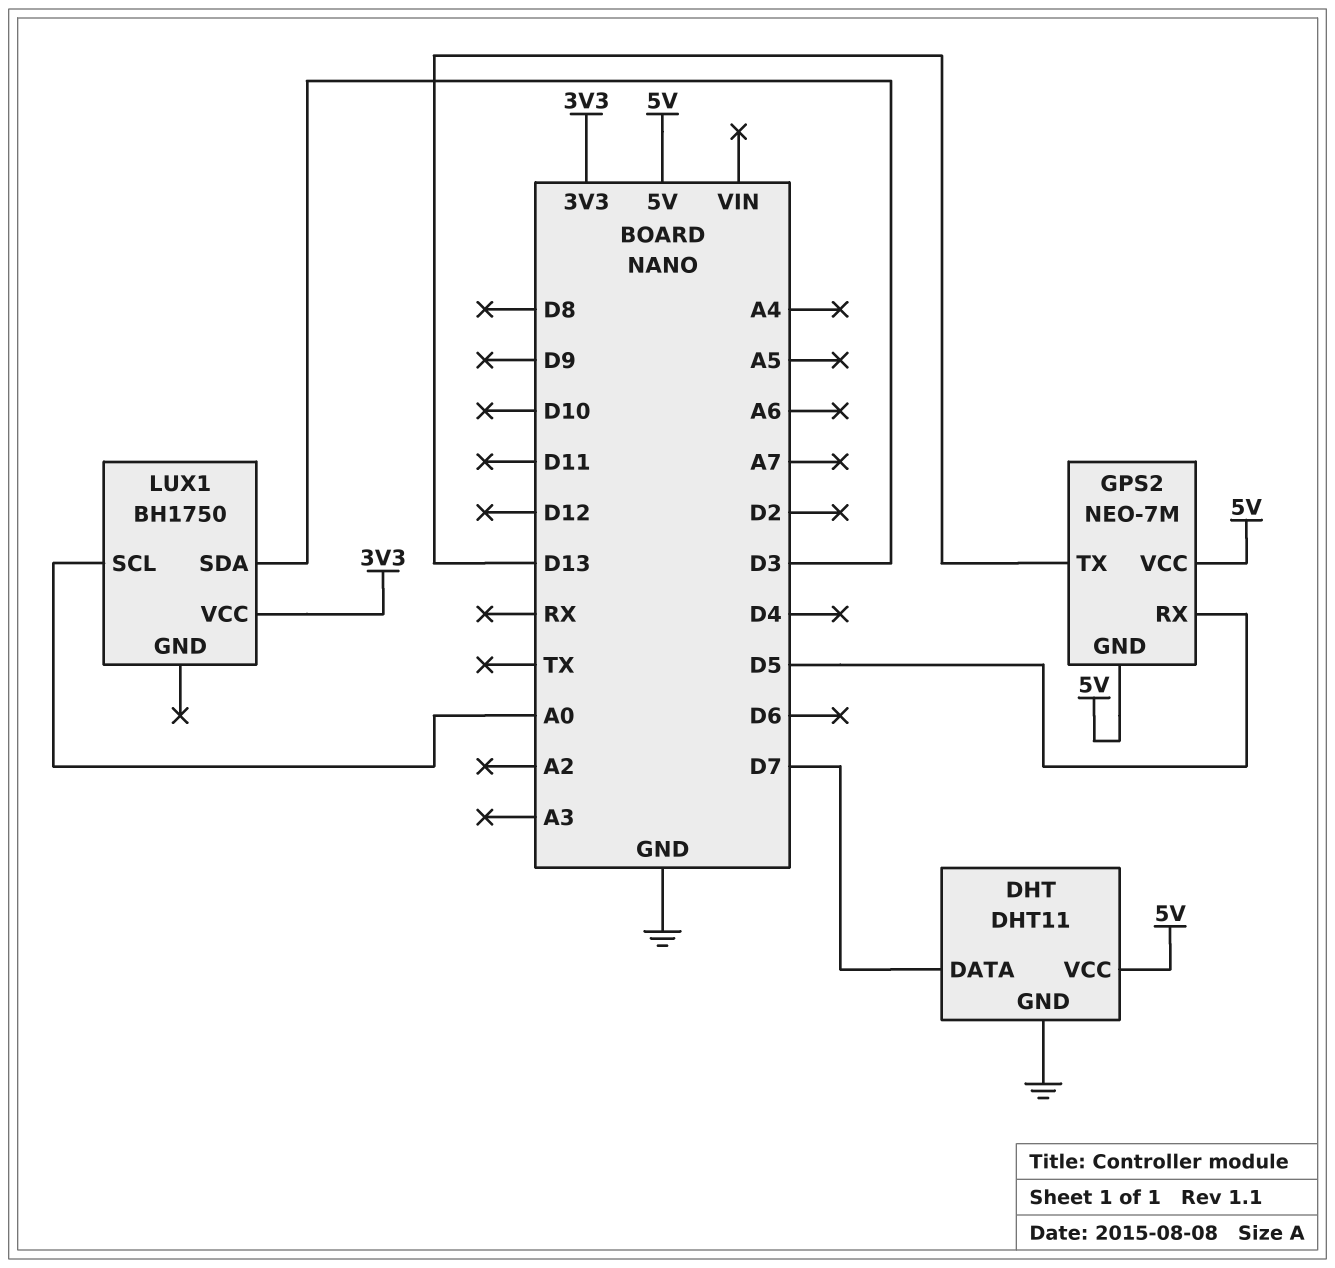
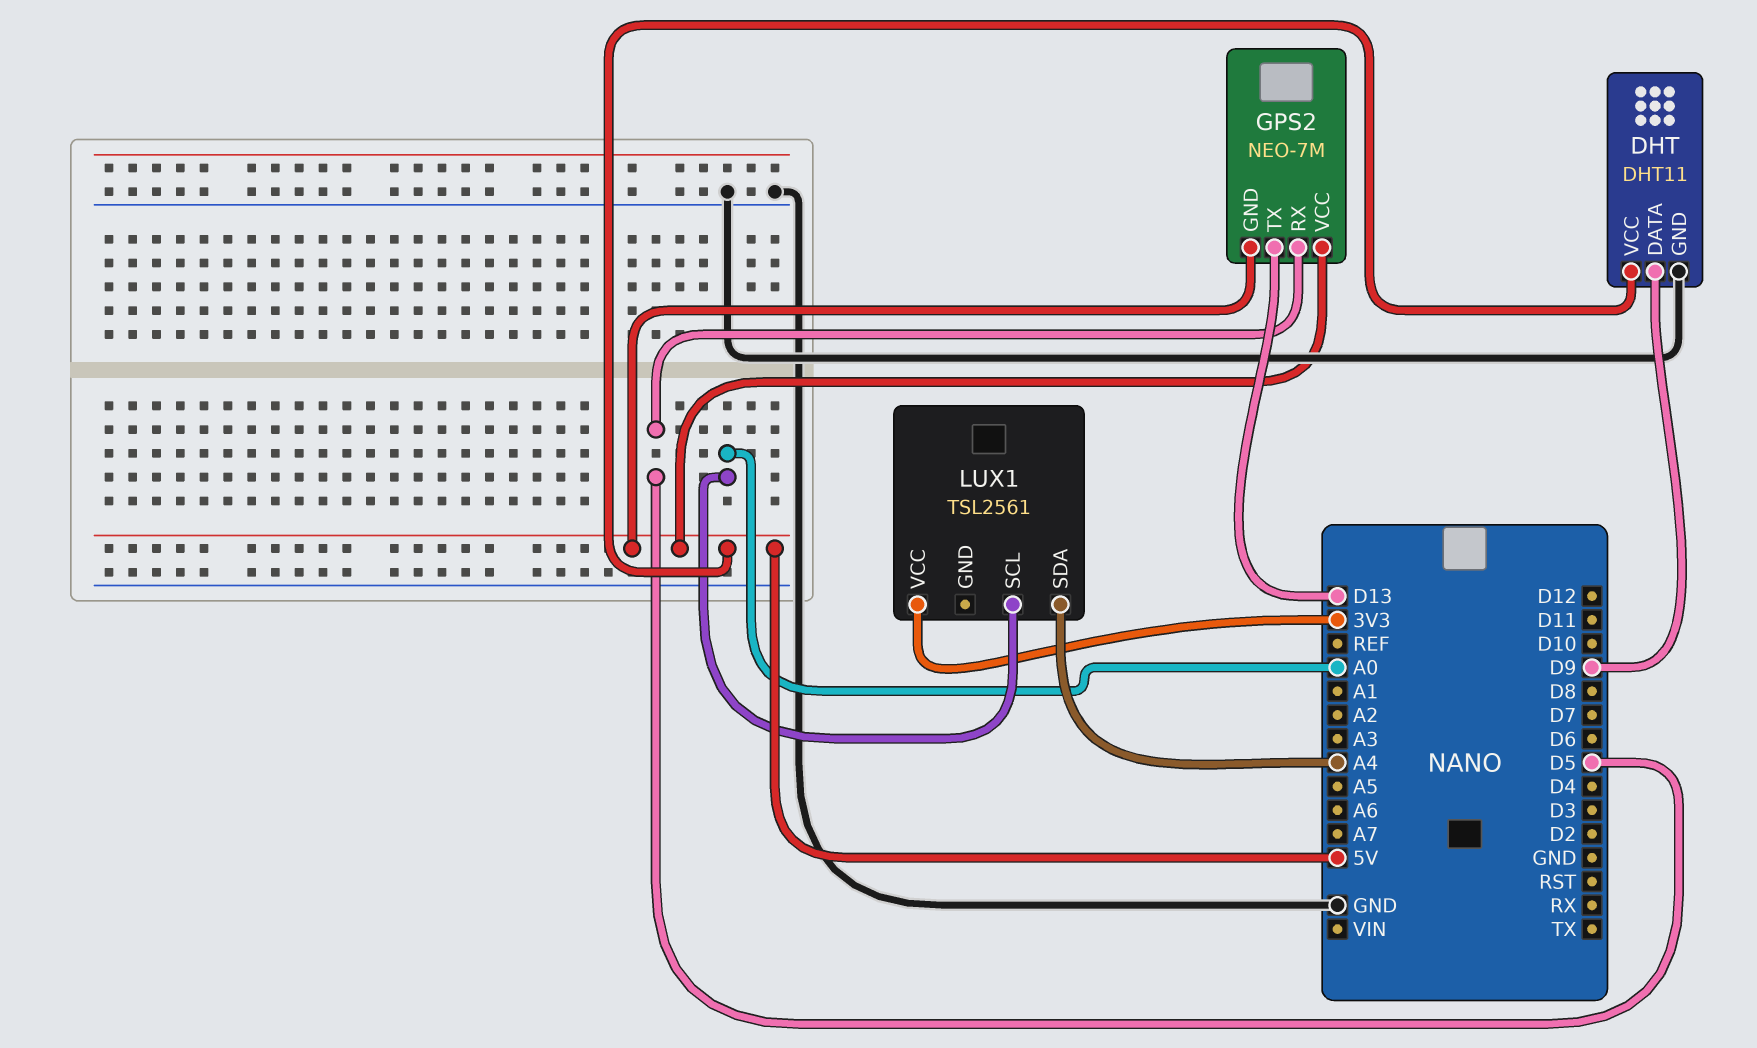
DHT pin DATA: D7 -> D9
LUX1: BH1750 -> TSL2561
LUX1 pin SDA: D3 -> A4

